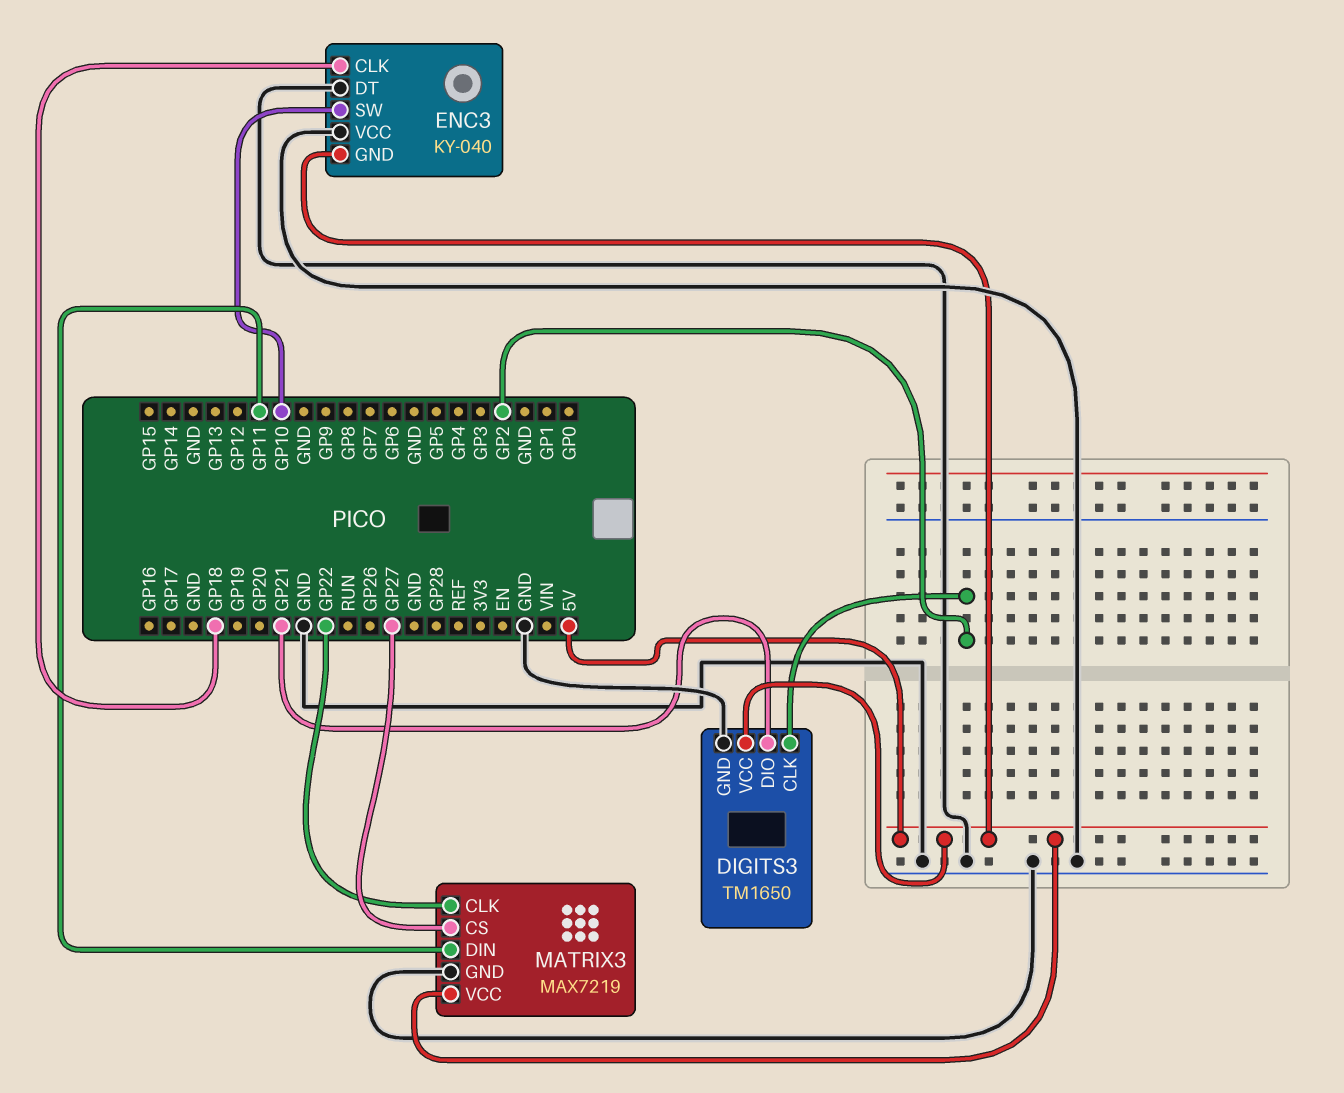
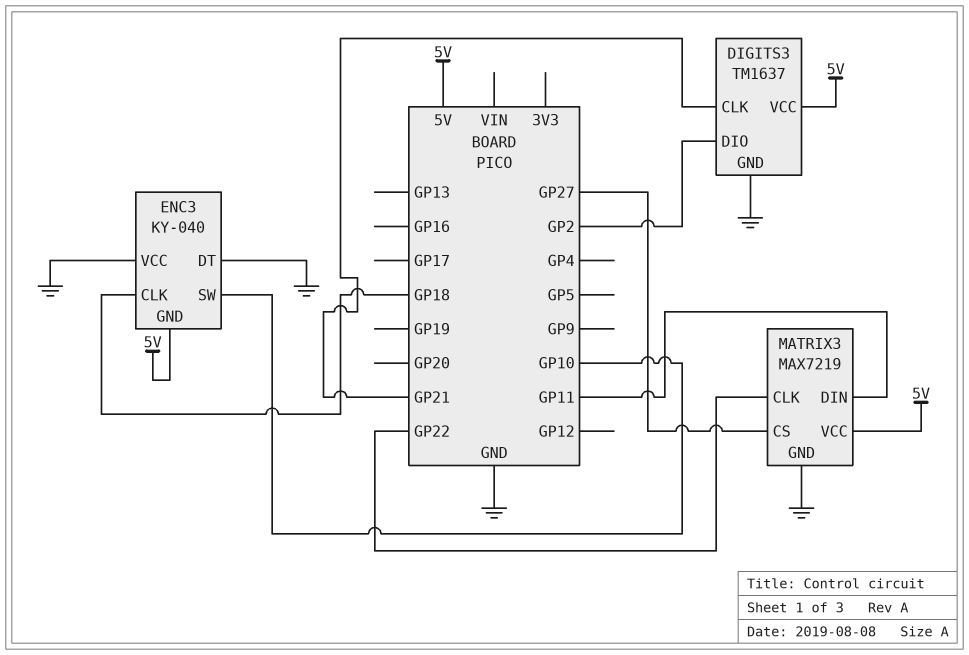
DIGITS3: TM1650 -> TM1637
DIGITS3 pin CLK: GP2 -> GP21
DIGITS3 pin DIO: GP21 -> GP2

